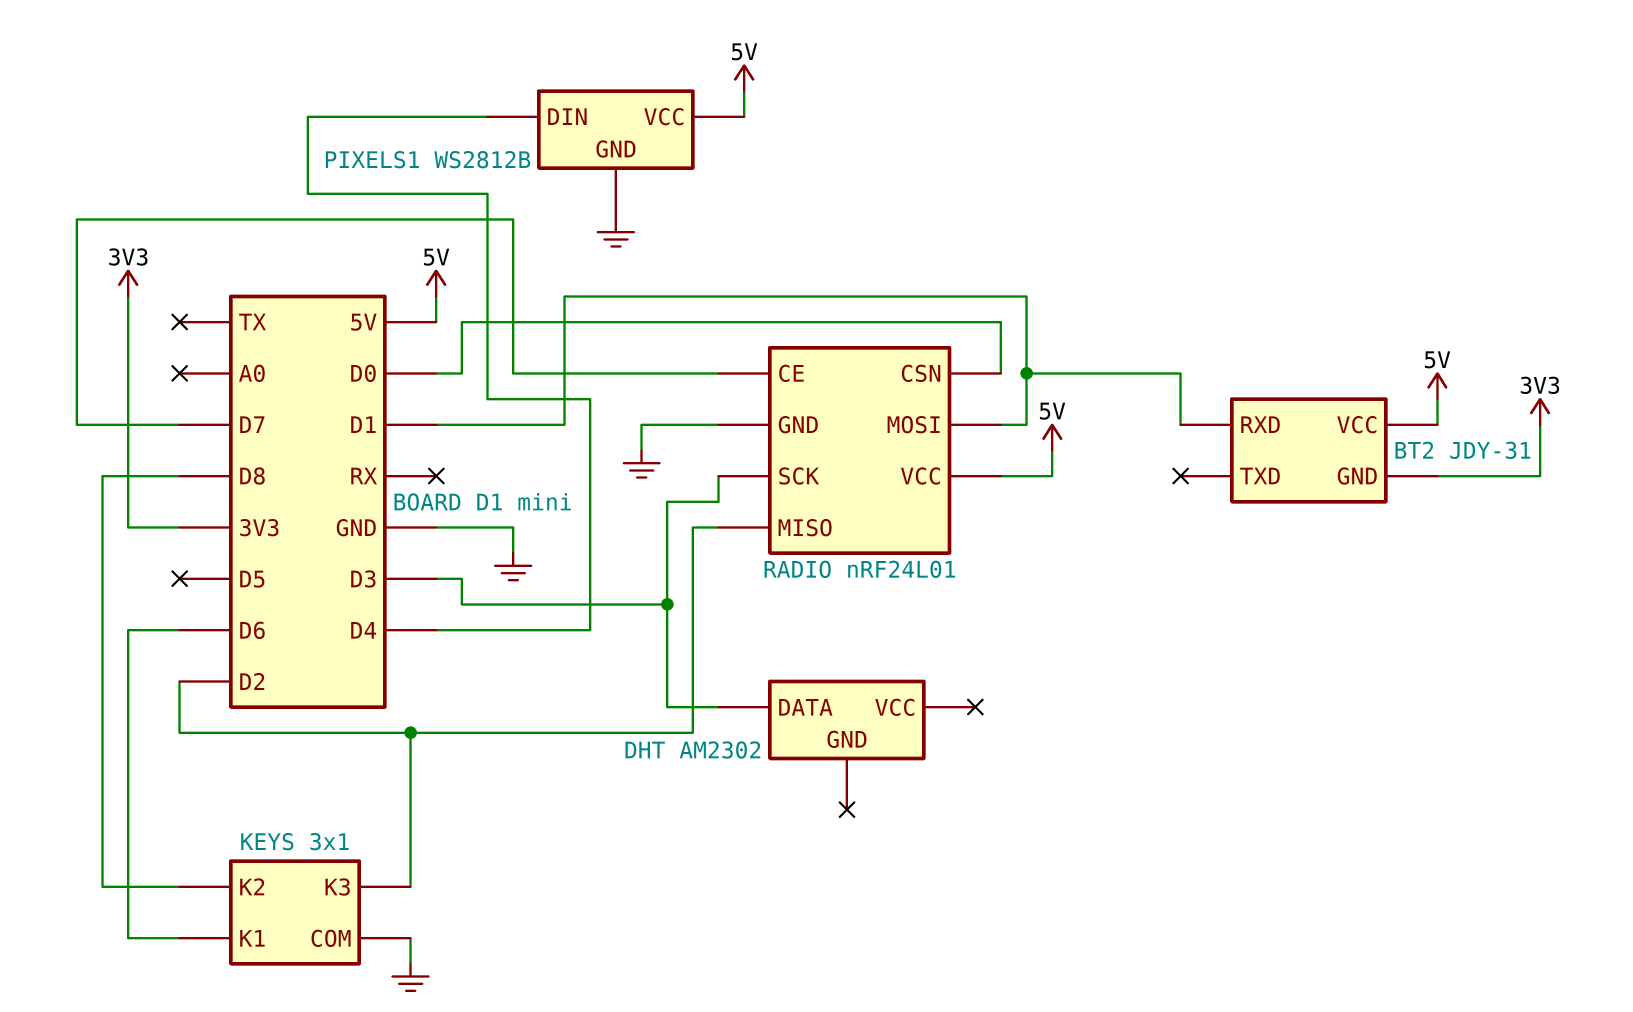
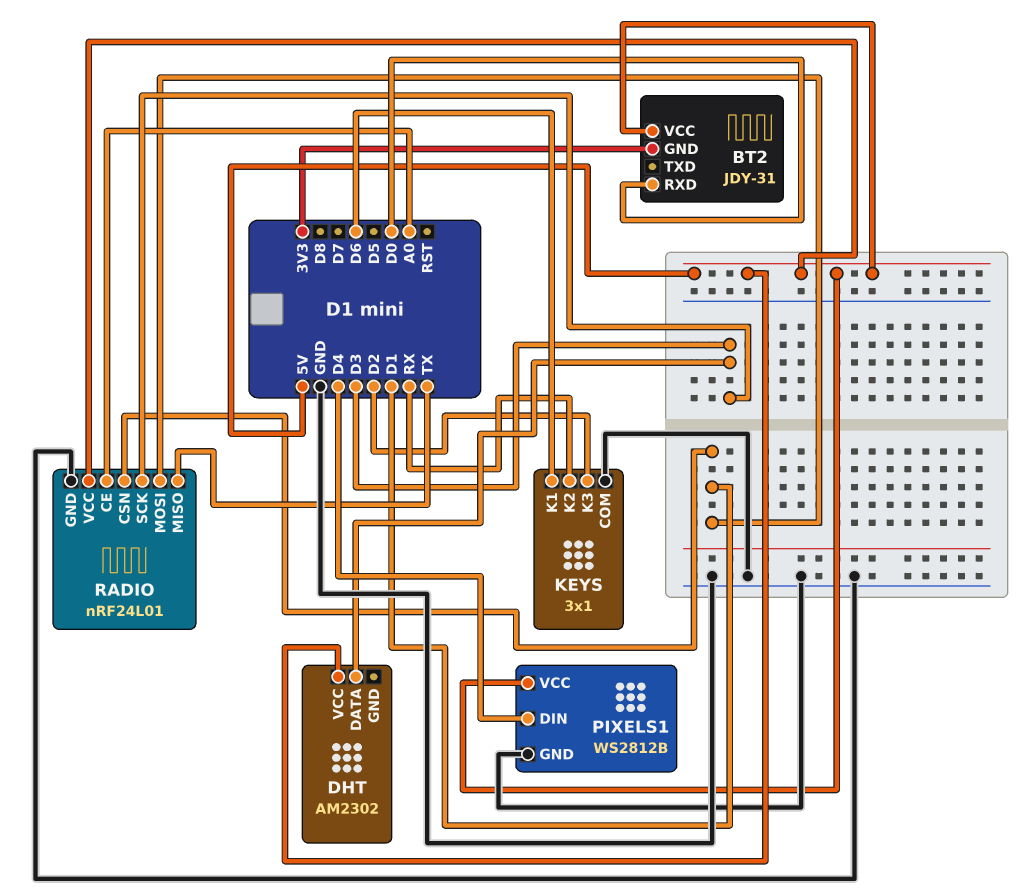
BT2 pin RXD: D1 -> D0
DHT pin VCC: none -> 5V
KEYS pin K2: D8 -> RX
RADIO pin CE: D7 -> A0
RADIO pin CSN: D0 -> D1
RADIO pin MISO: D2 -> TX

